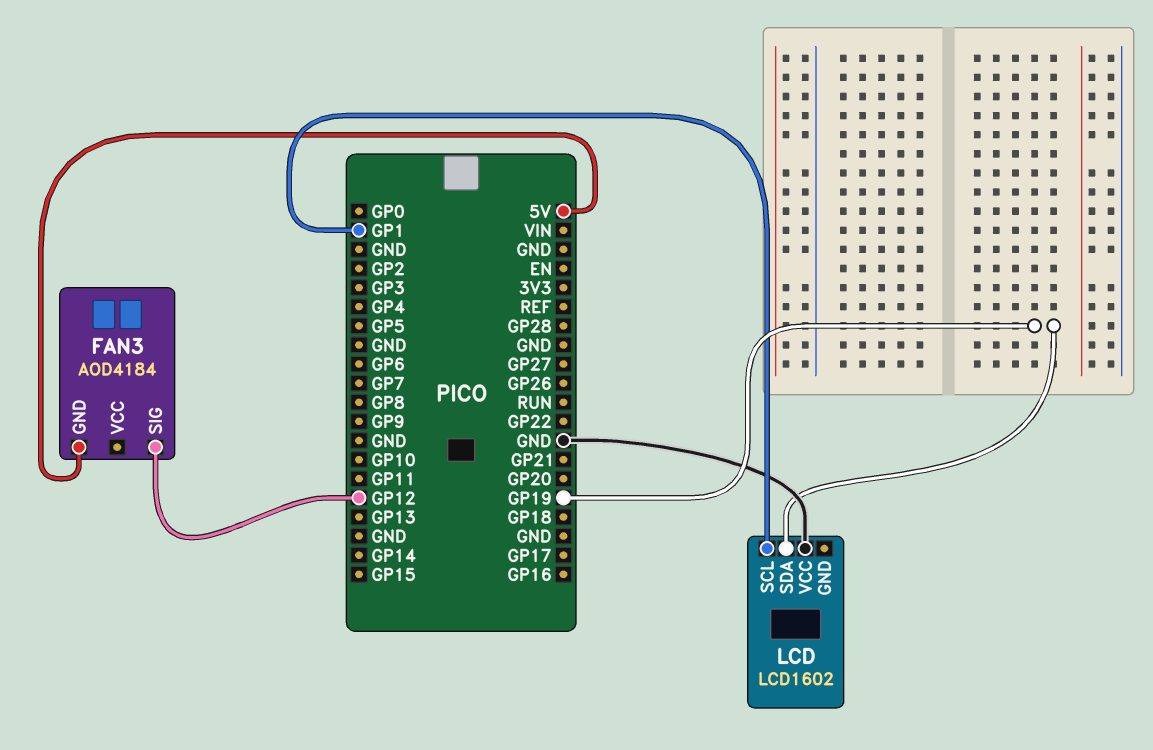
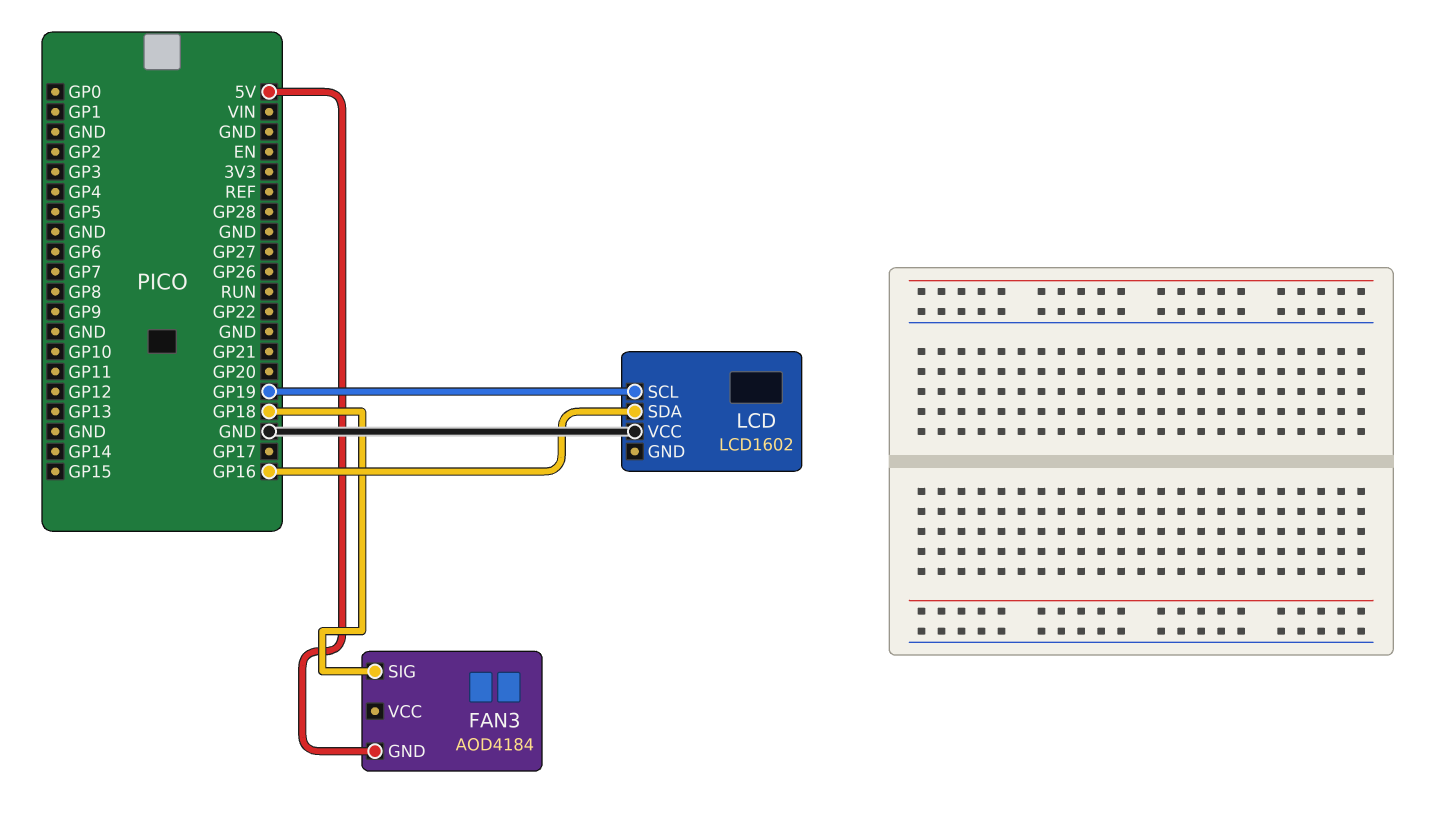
FAN3 pin SIG: GP12 -> GP18
LCD pin SCL: GP1 -> GP19
LCD pin SDA: GP19 -> GP16

